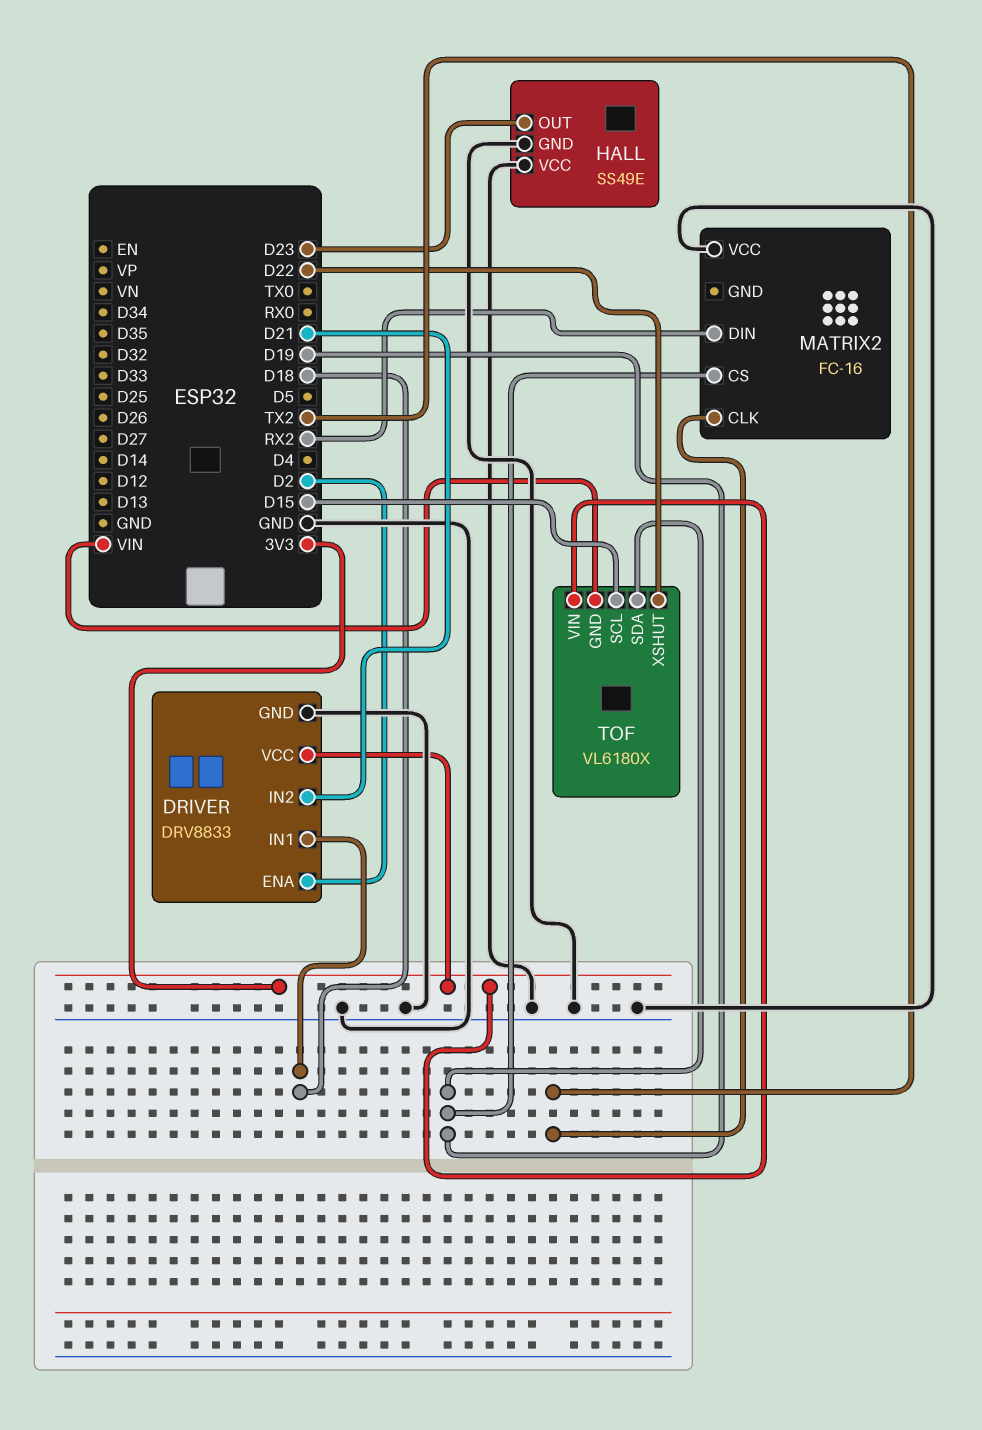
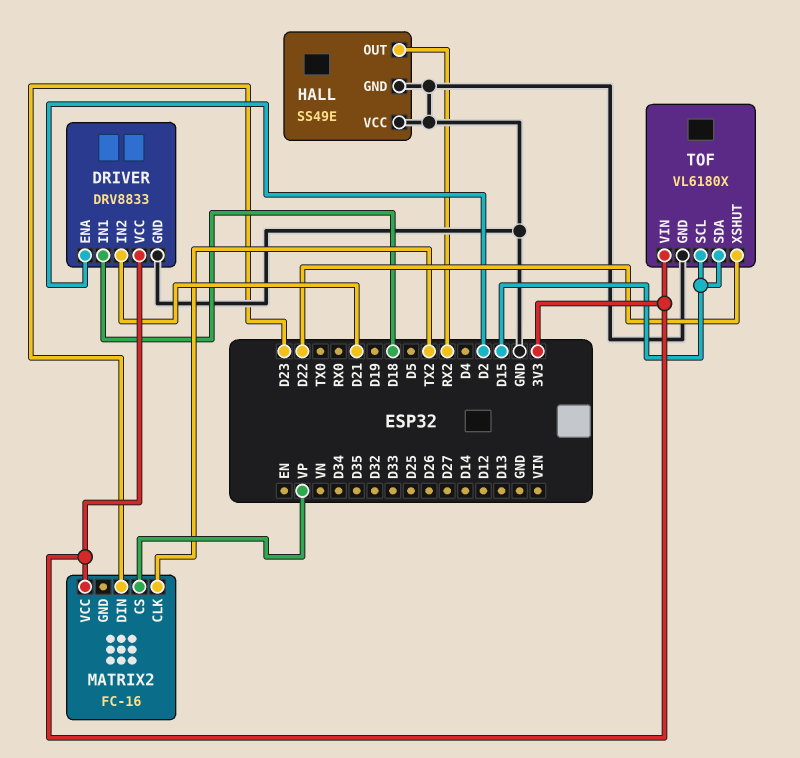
HALL pin OUT: D23 -> RX2
MATRIX2 pin CS: D19 -> VP
MATRIX2 pin DIN: RX2 -> D23
MATRIX2 pin VCC: GND -> 3V3
TOF pin GND: VIN -> GND
TOF pin SDA: D19 -> D15

